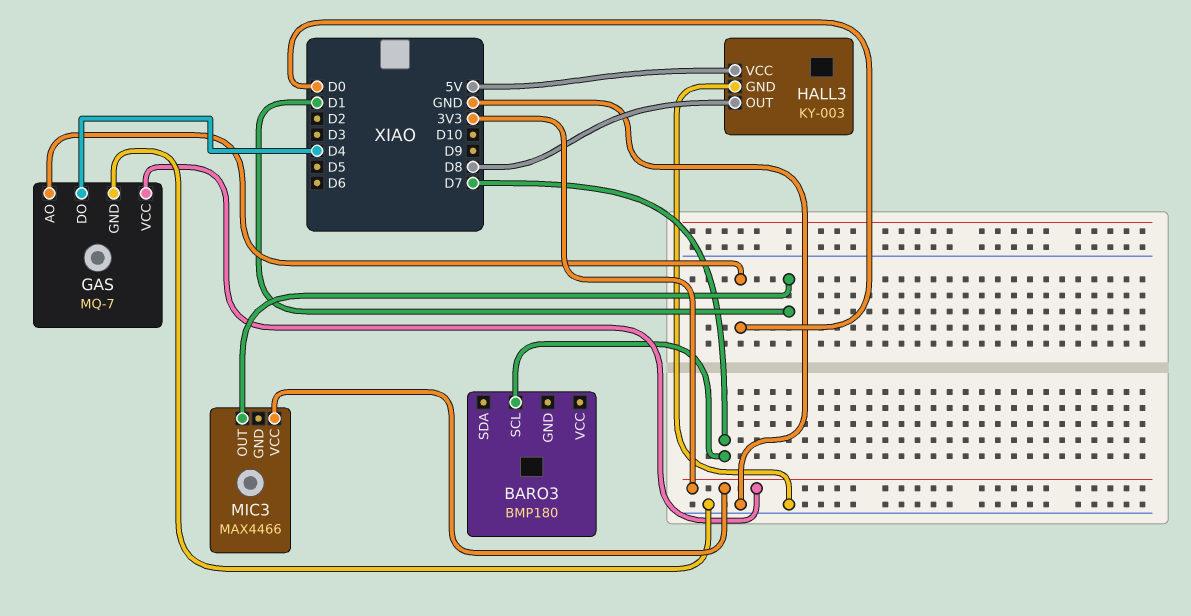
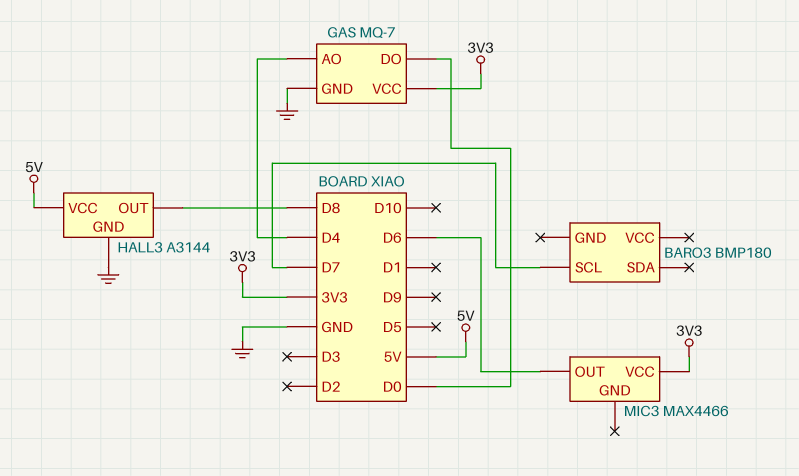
GAS pin AO: D0 -> D4
GAS pin DO: D4 -> D0
HALL3: KY-003 -> A3144
MIC3 pin OUT: D1 -> D6

